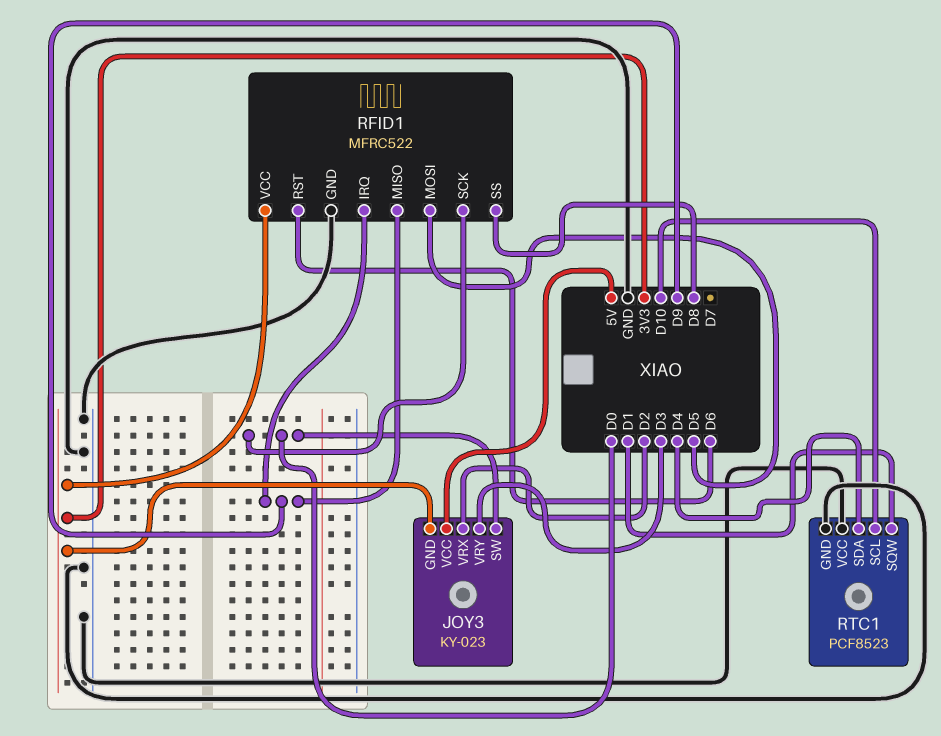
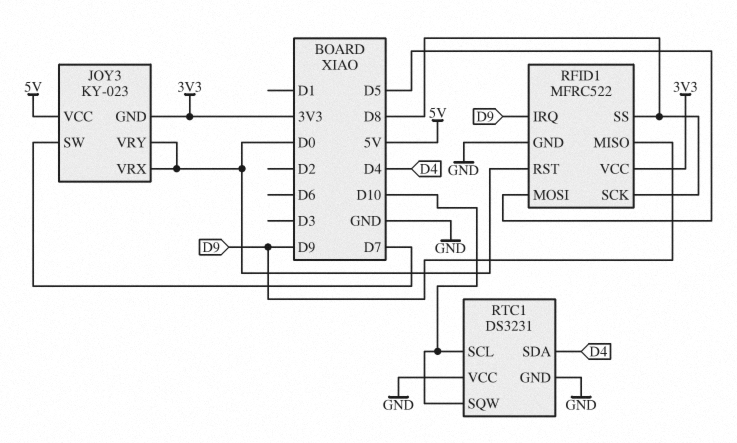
JOY3 pin SW: D0 -> D7
JOY3 pin VRX: D2 -> D0
JOY3 pin VRY: D3 -> D0
RFID1 pin RST: D6 -> D0
RFID1 pin SCK: D0 -> D8
RTC1: PCF8523 -> DS3231
RTC1 pin SQW: D1 -> D10

